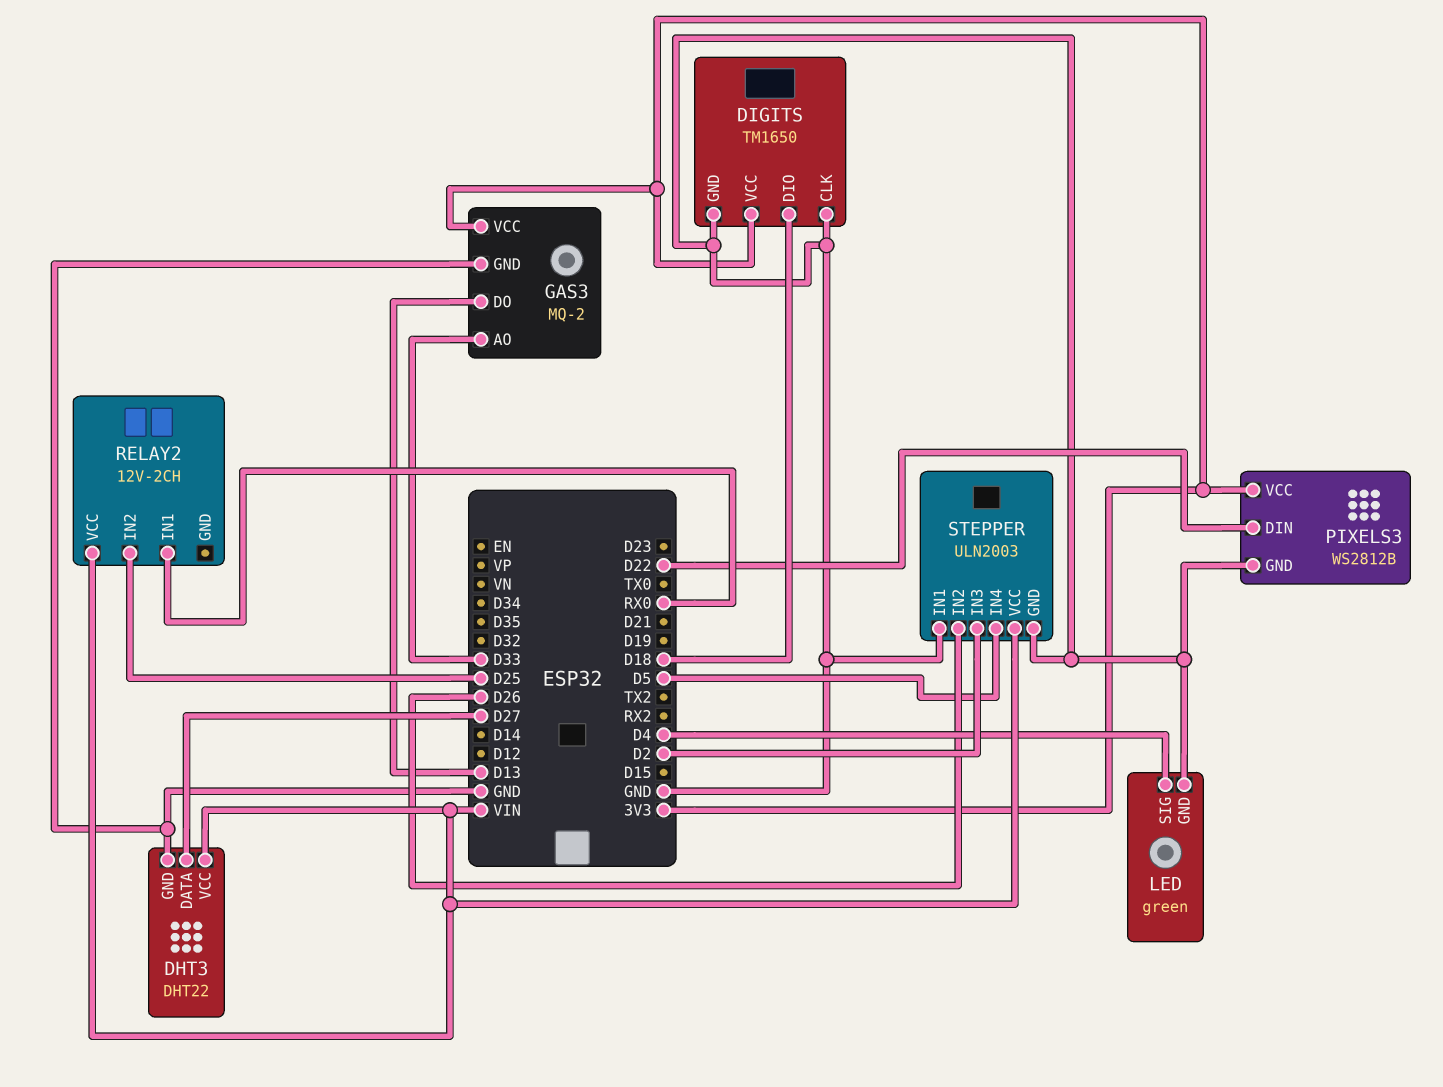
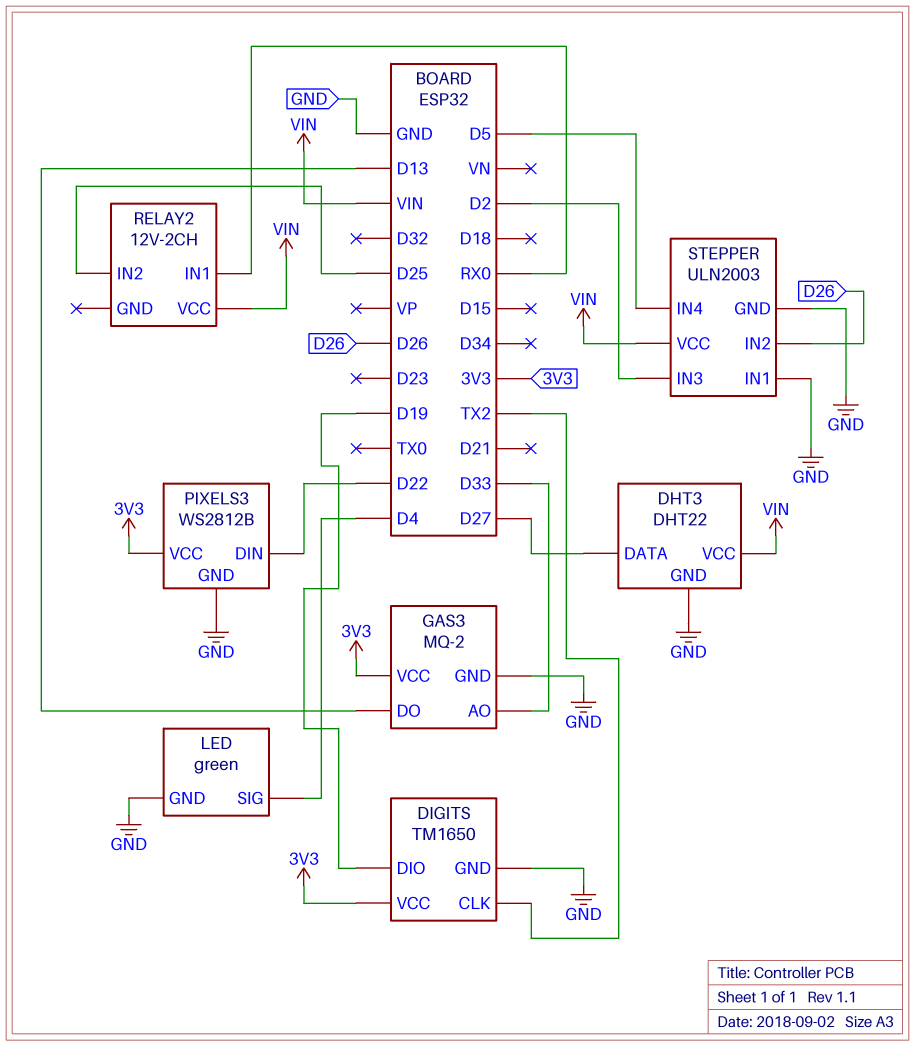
DIGITS pin CLK: GND -> TX2
DIGITS pin DIO: D18 -> D19

